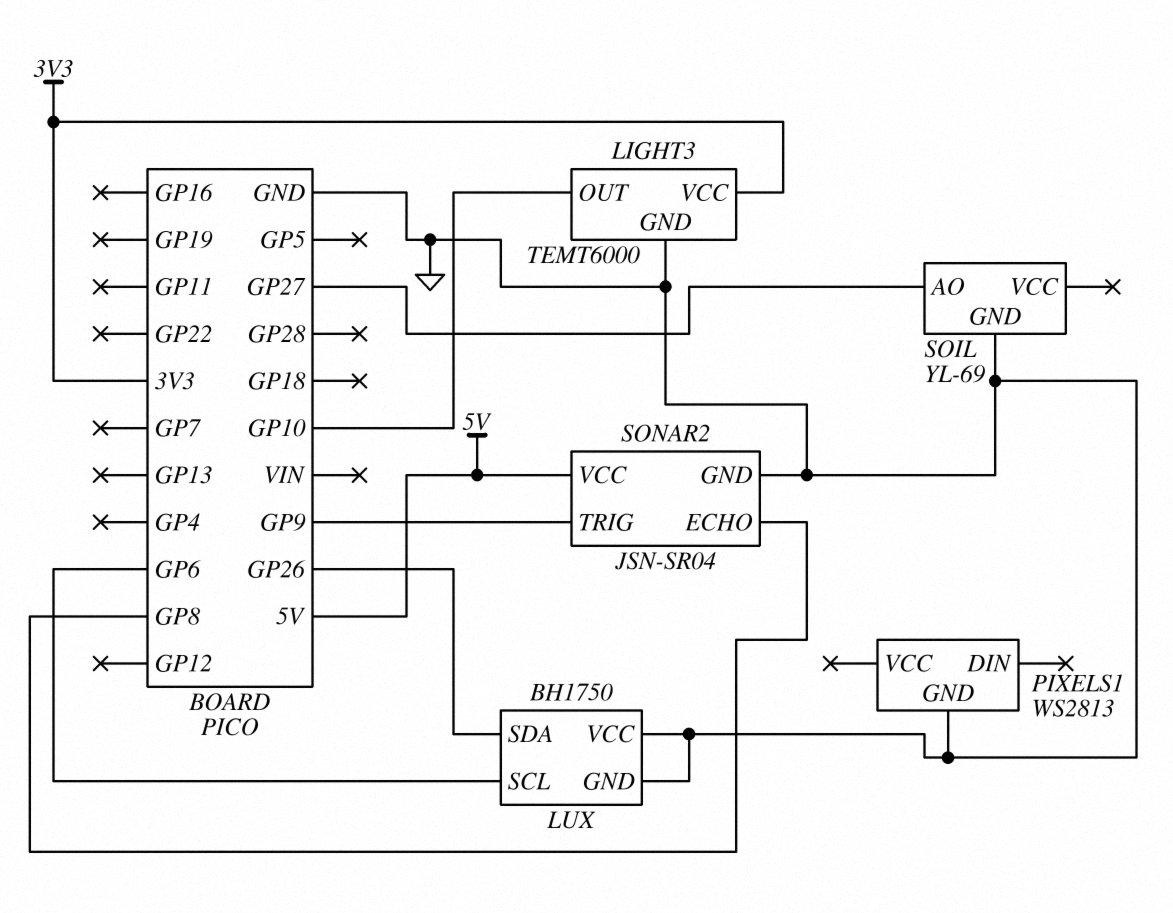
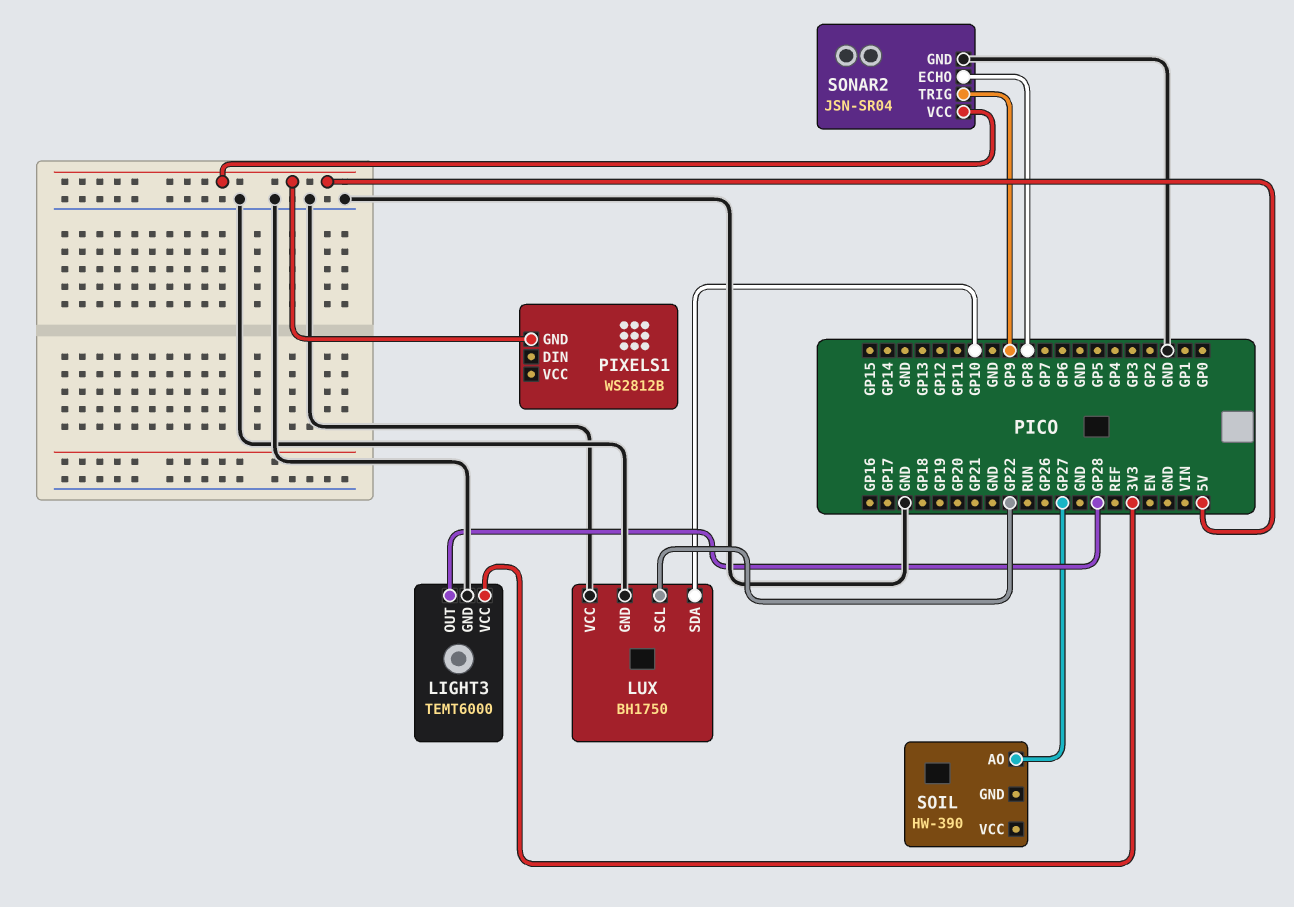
LIGHT3 pin OUT: GP10 -> GP28
LUX pin SCL: GP6 -> GP22
LUX pin SDA: GP26 -> GP10
PIXELS1: WS2813 -> WS2812B
PIXELS1 pin GND: GND -> 5V
SOIL: YL-69 -> HW-390
SOIL pin GND: GND -> none

